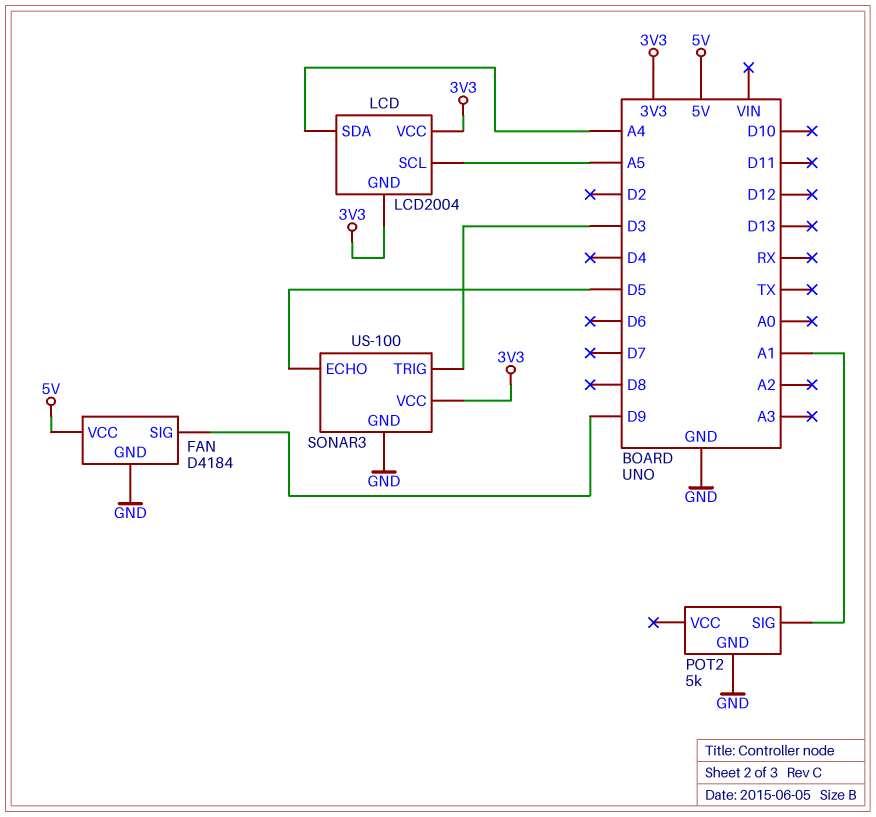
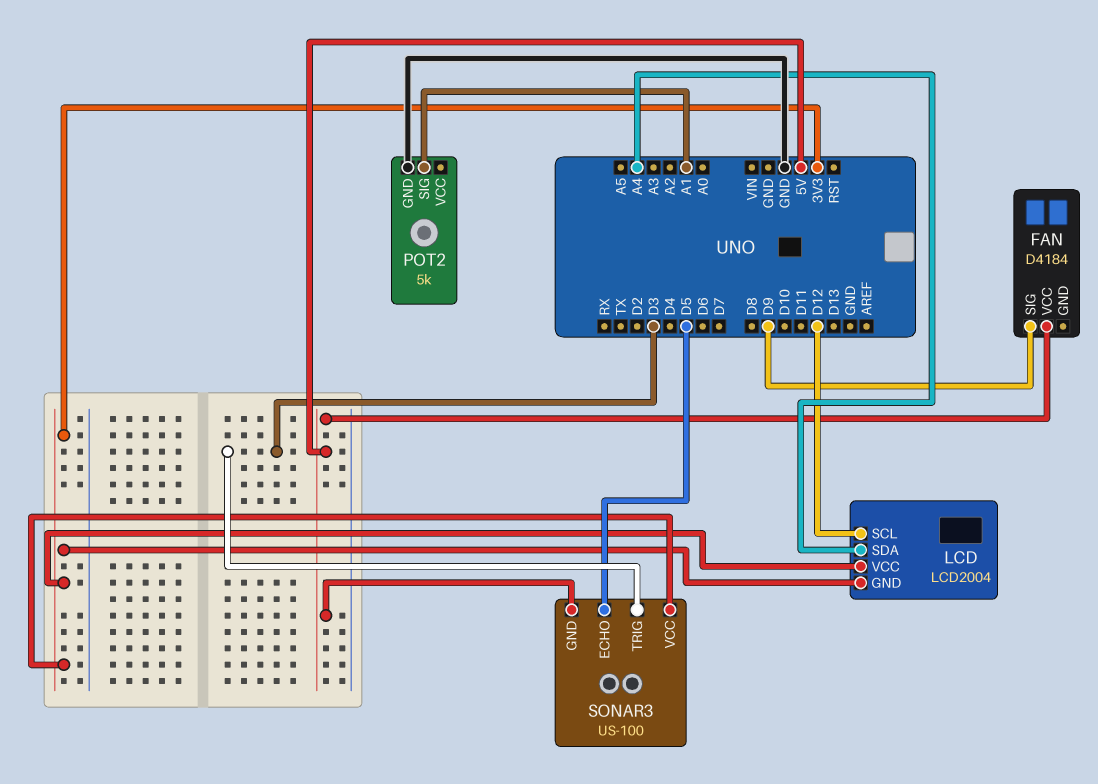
FAN pin GND: GND -> none
LCD pin SCL: A5 -> D12
SONAR3 pin GND: GND -> 5V

